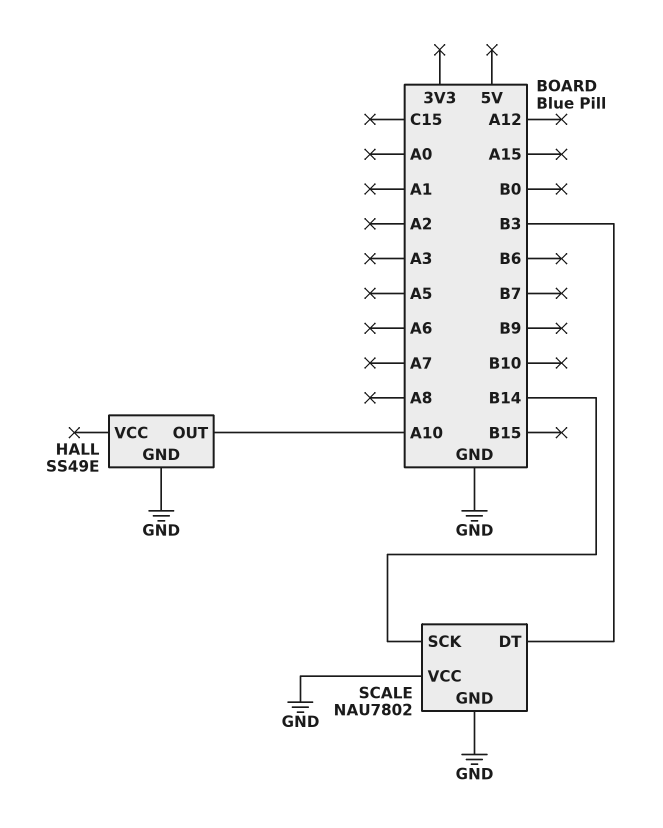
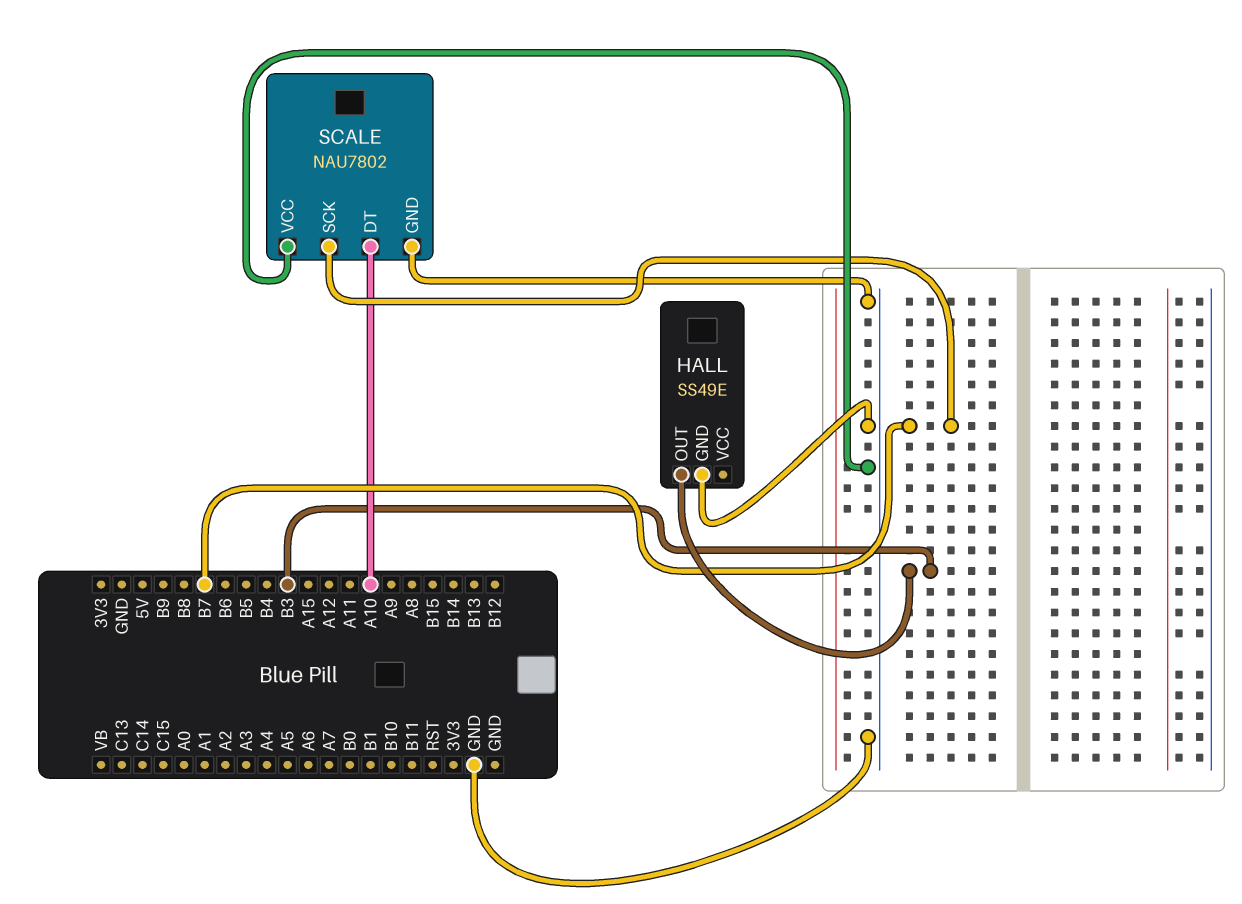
HALL pin OUT: A10 -> B3
SCALE pin DT: B3 -> A10
SCALE pin SCK: B14 -> B7

